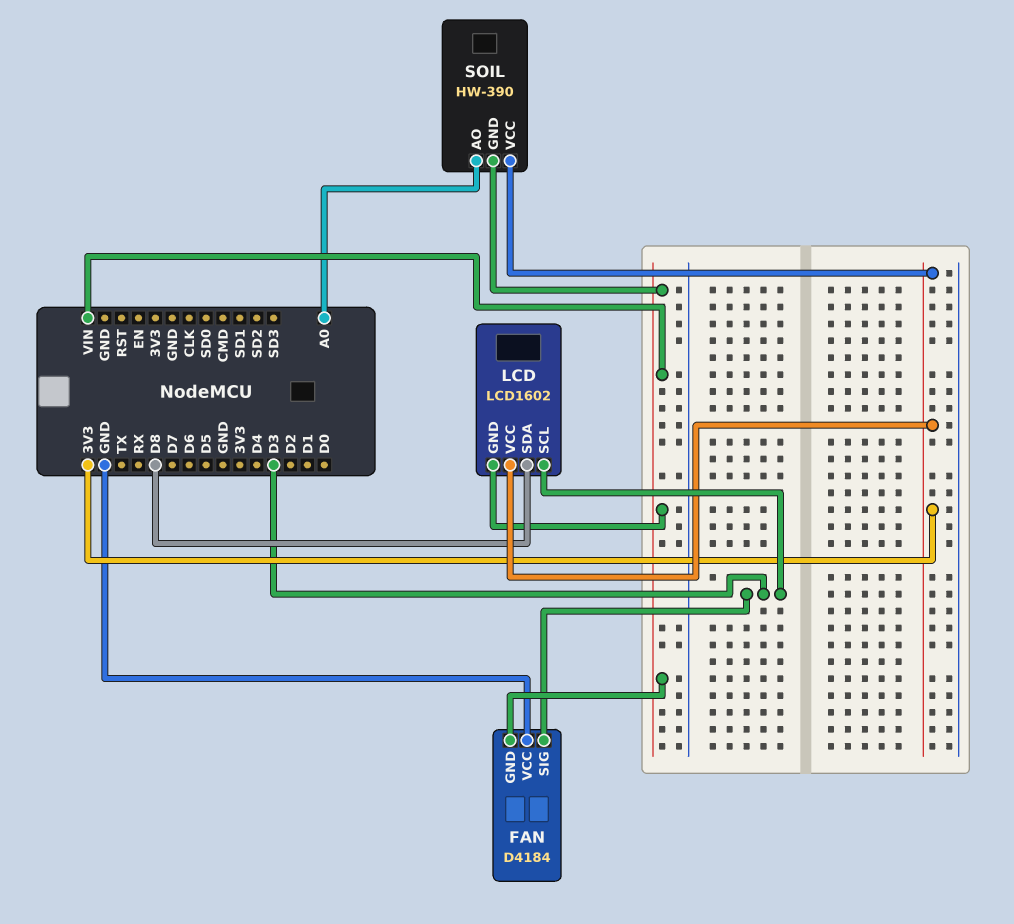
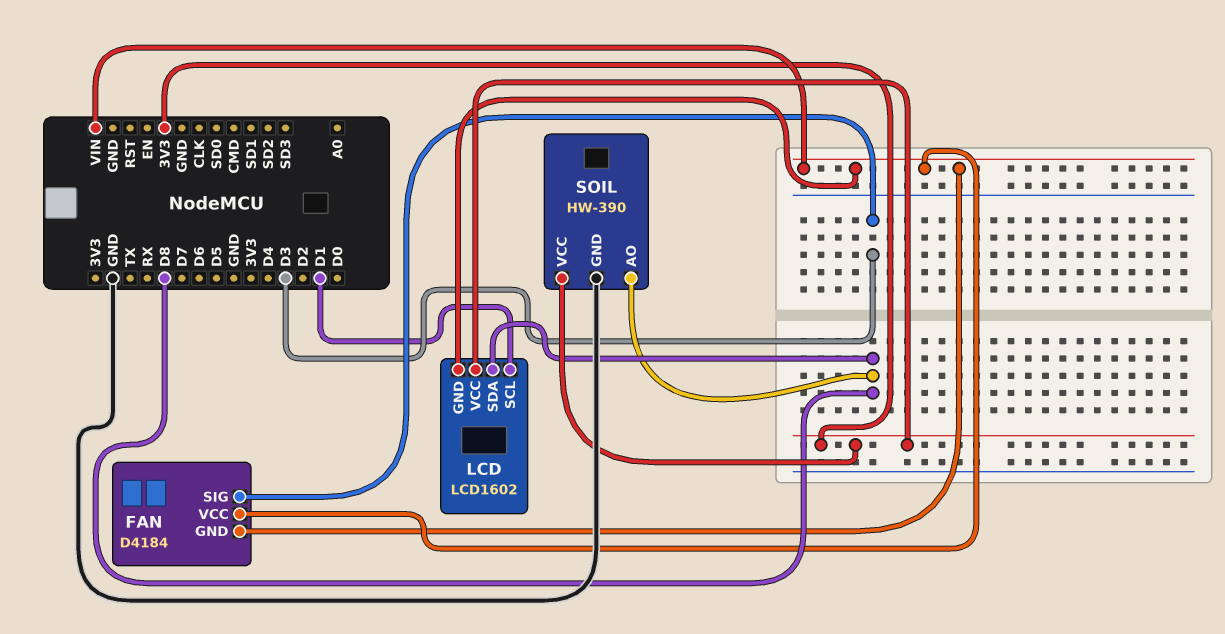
FAN pin VCC: GND -> VIN
LCD pin SCL: D3 -> D1
SOIL pin AO: A0 -> D8
SOIL pin GND: VIN -> GND

